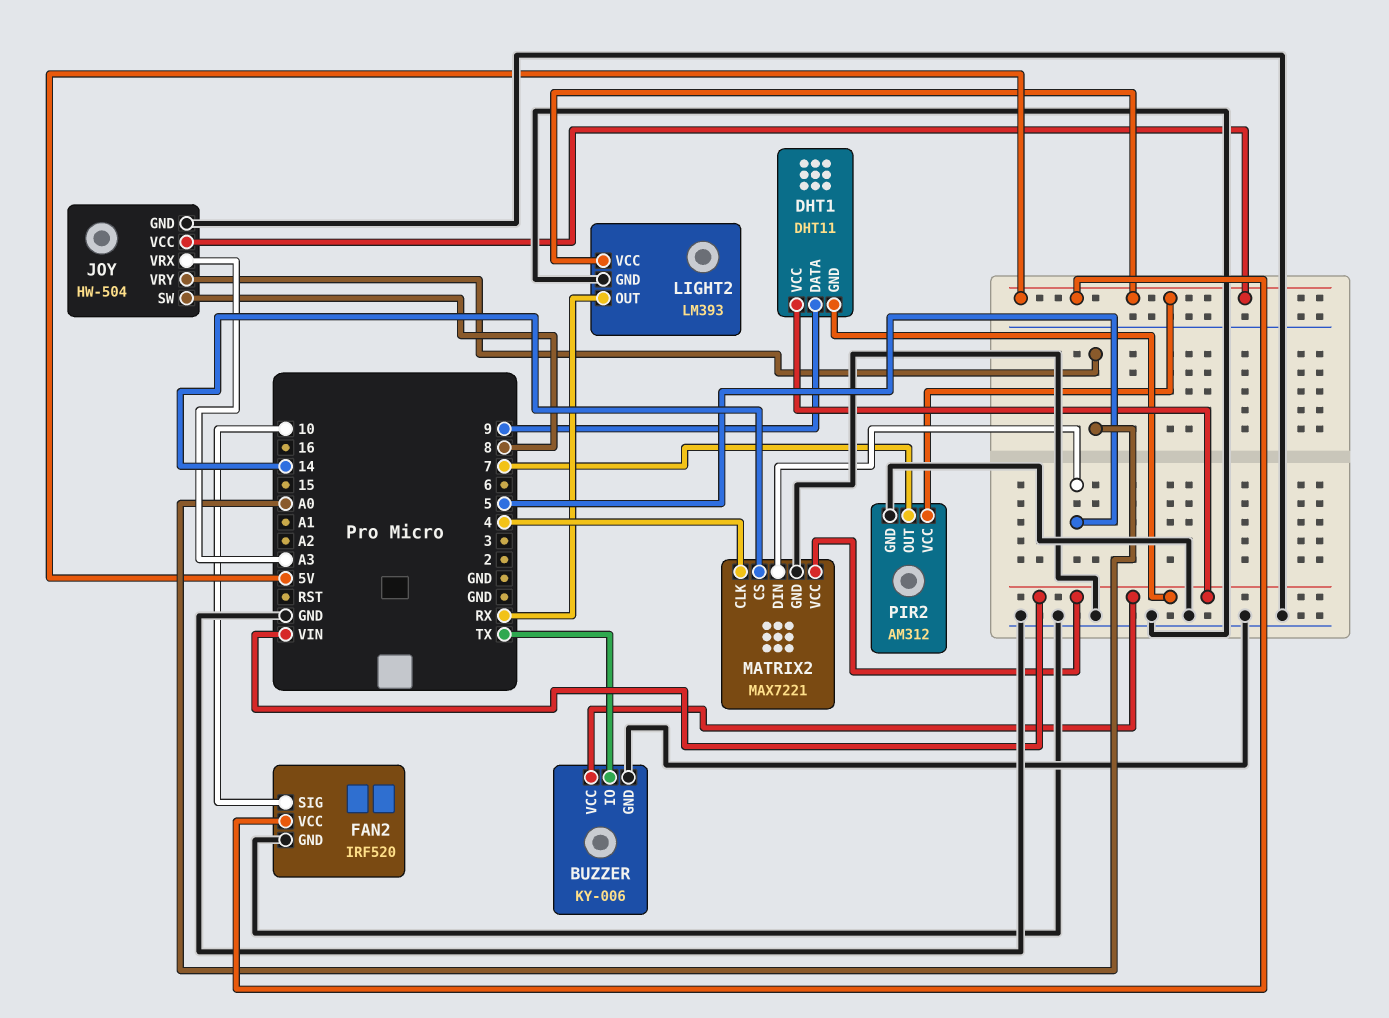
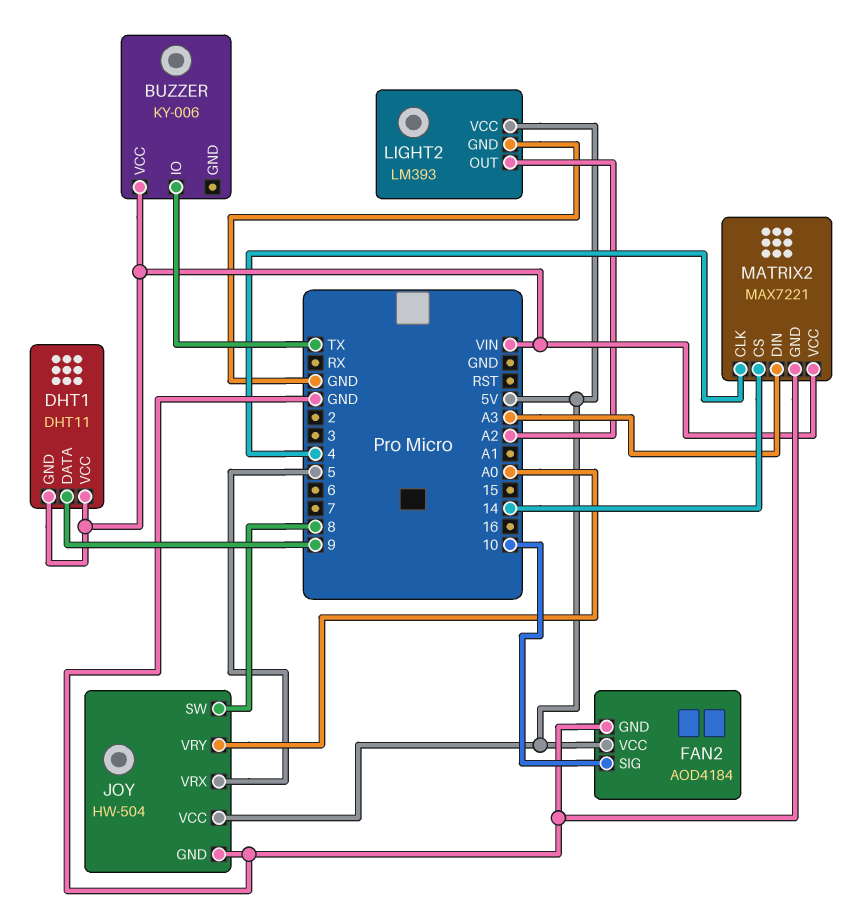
BUZZER pin GND: GND -> none
FAN2: IRF520 -> AOD4184
JOY pin VRX: A3 -> 5
LIGHT2 pin OUT: RX -> A2
MATRIX2 pin DIN: 5 -> A3
PIR2: AM312 -> none
PIR2 pin GND: GND -> none
PIR2 pin OUT: 7 -> none
PIR2 pin VCC: 5V -> none

